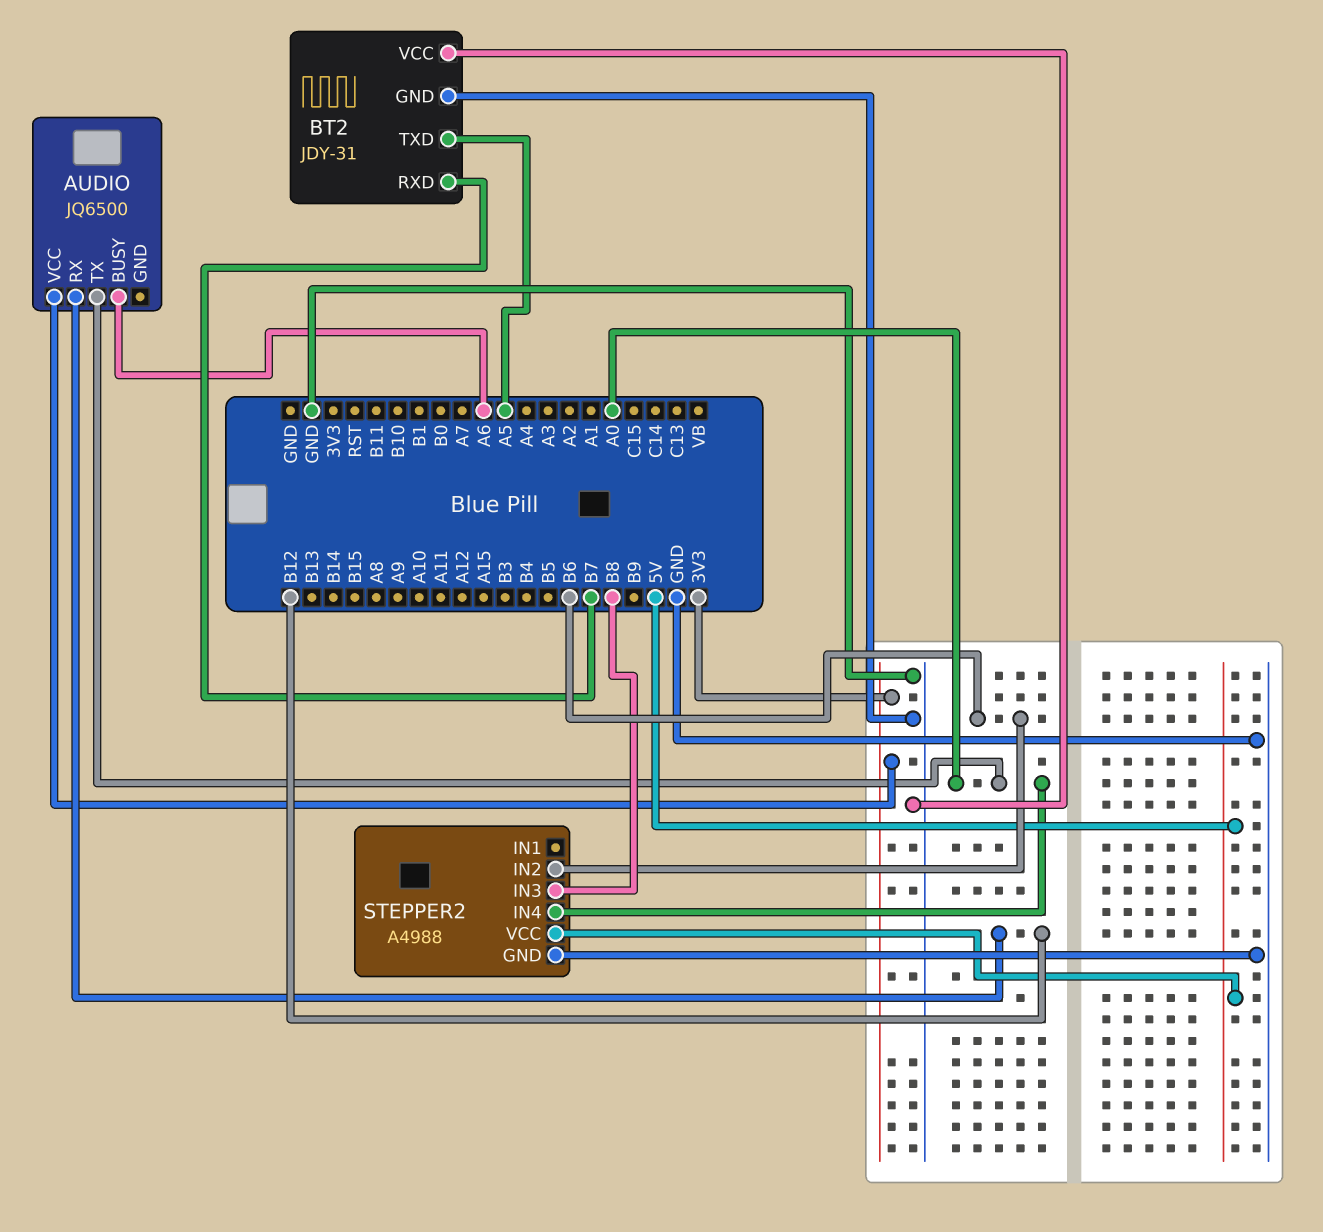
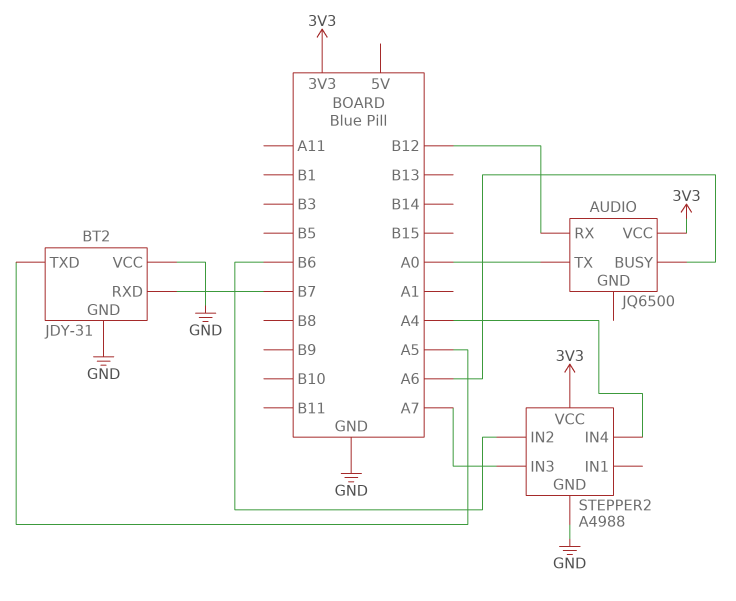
STEPPER2 pin IN3: B8 -> A7
STEPPER2 pin IN4: A0 -> A4
STEPPER2 pin VCC: 5V -> 3V3

